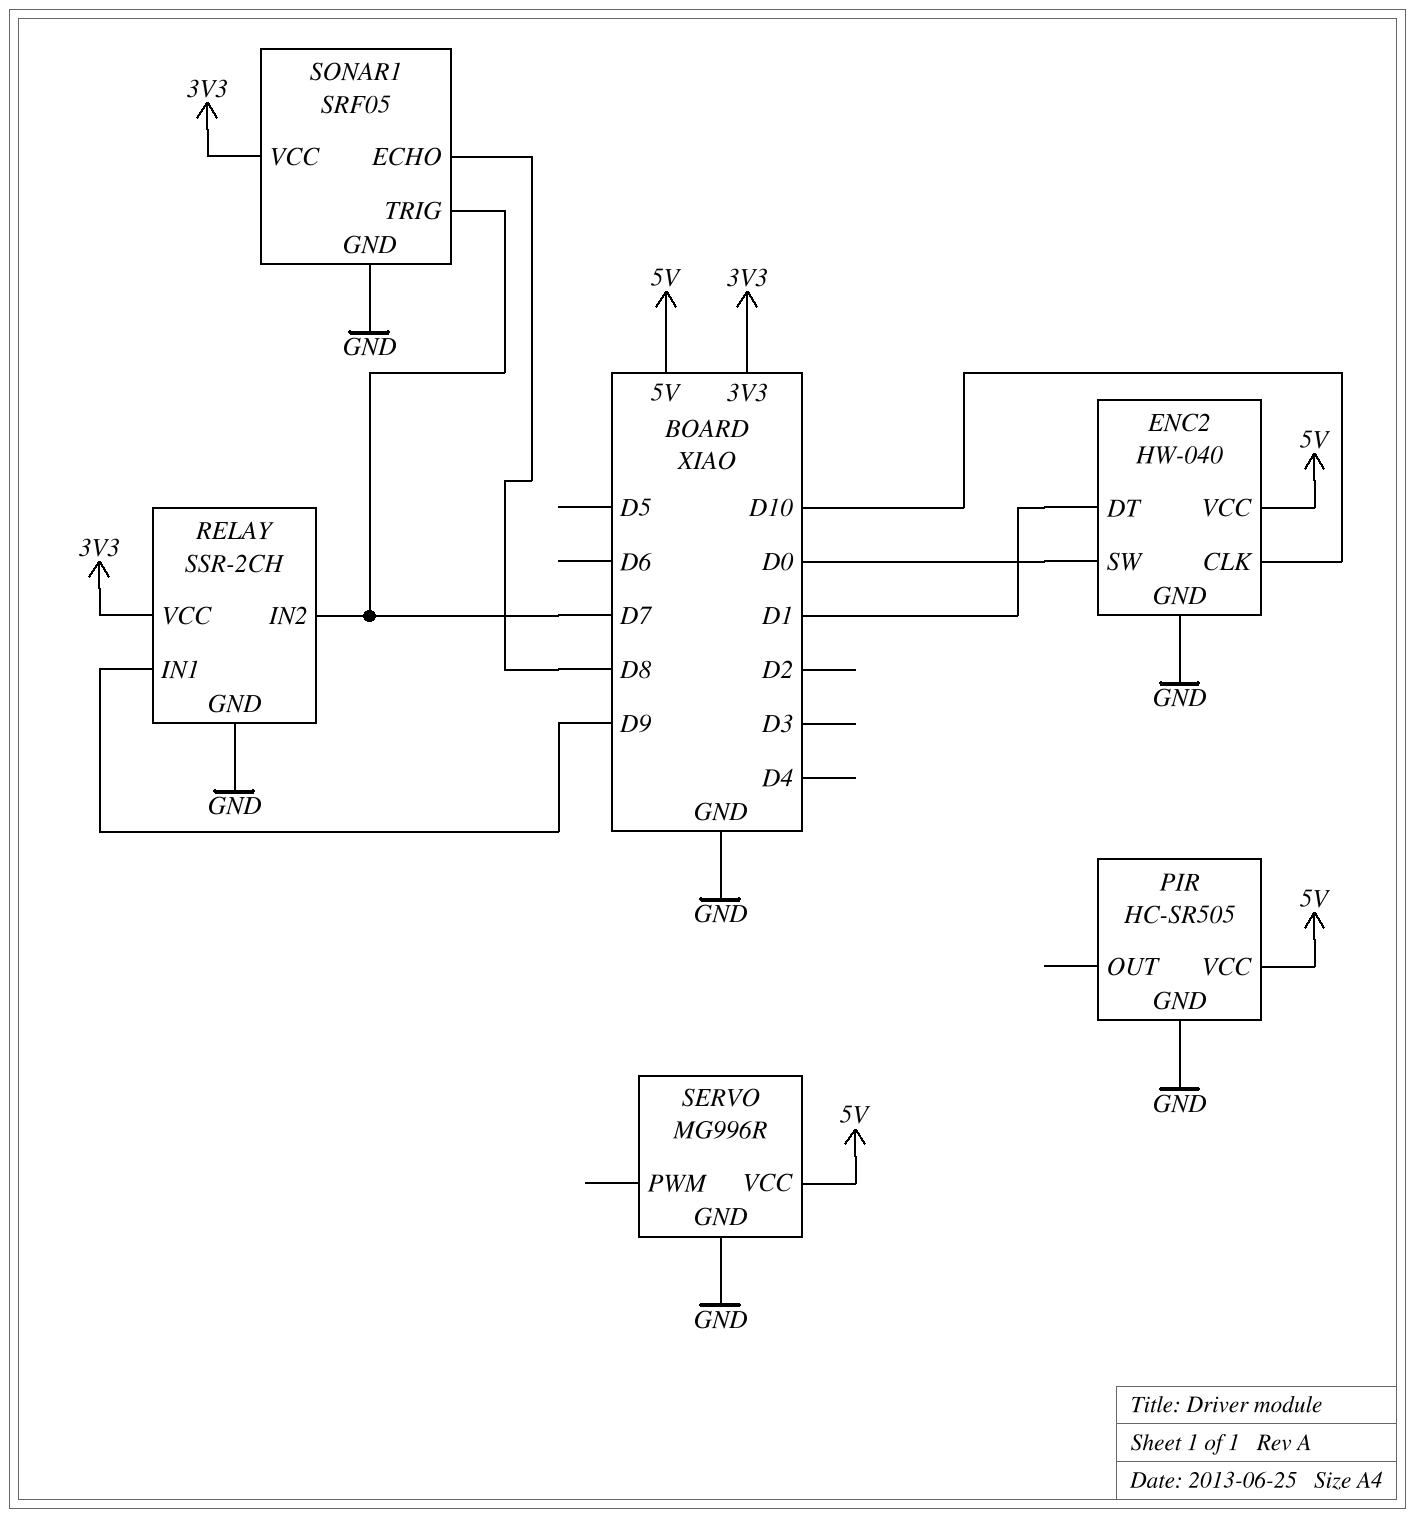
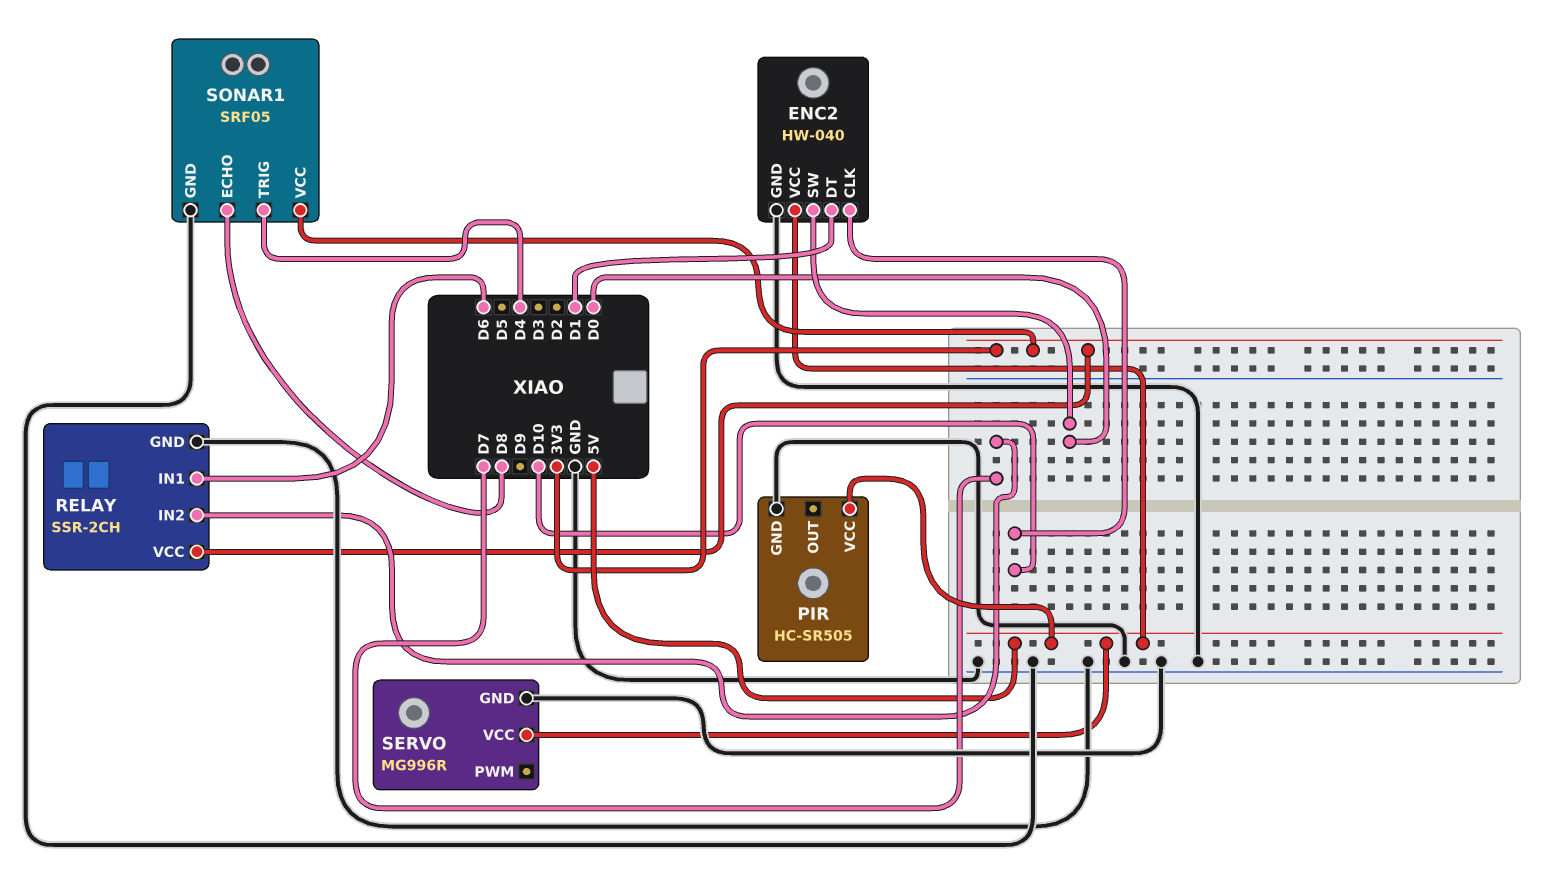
RELAY pin IN1: D9 -> D6
SONAR1 pin TRIG: D7 -> D4

